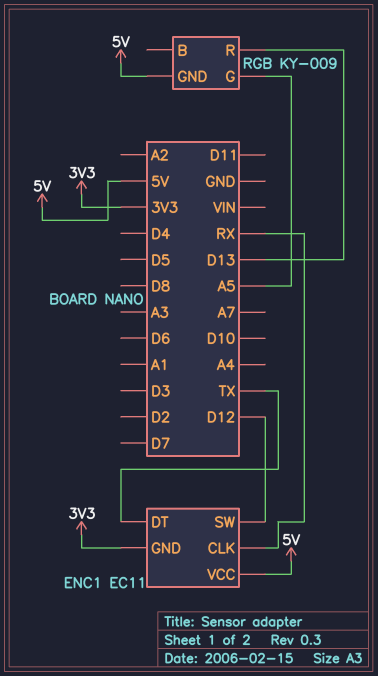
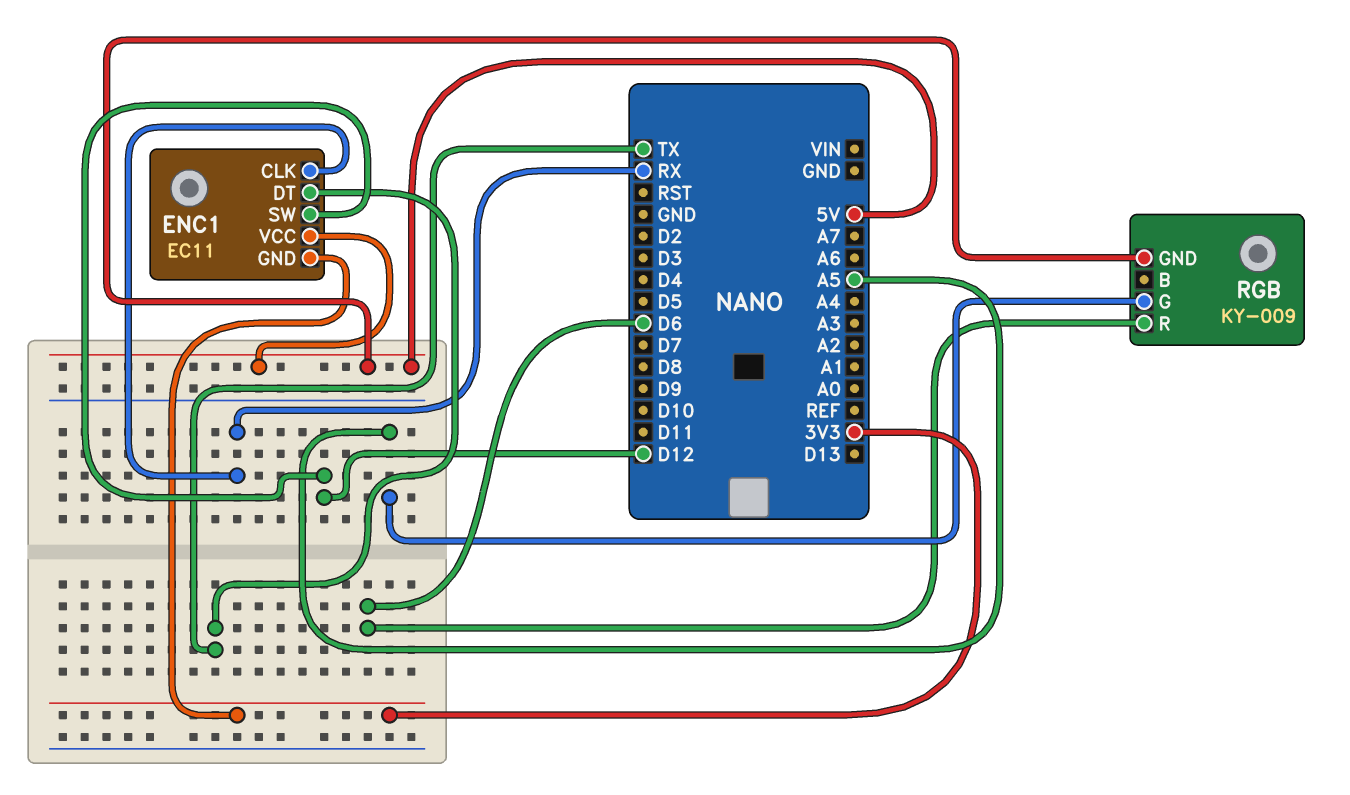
RGB pin R: D13 -> D6

